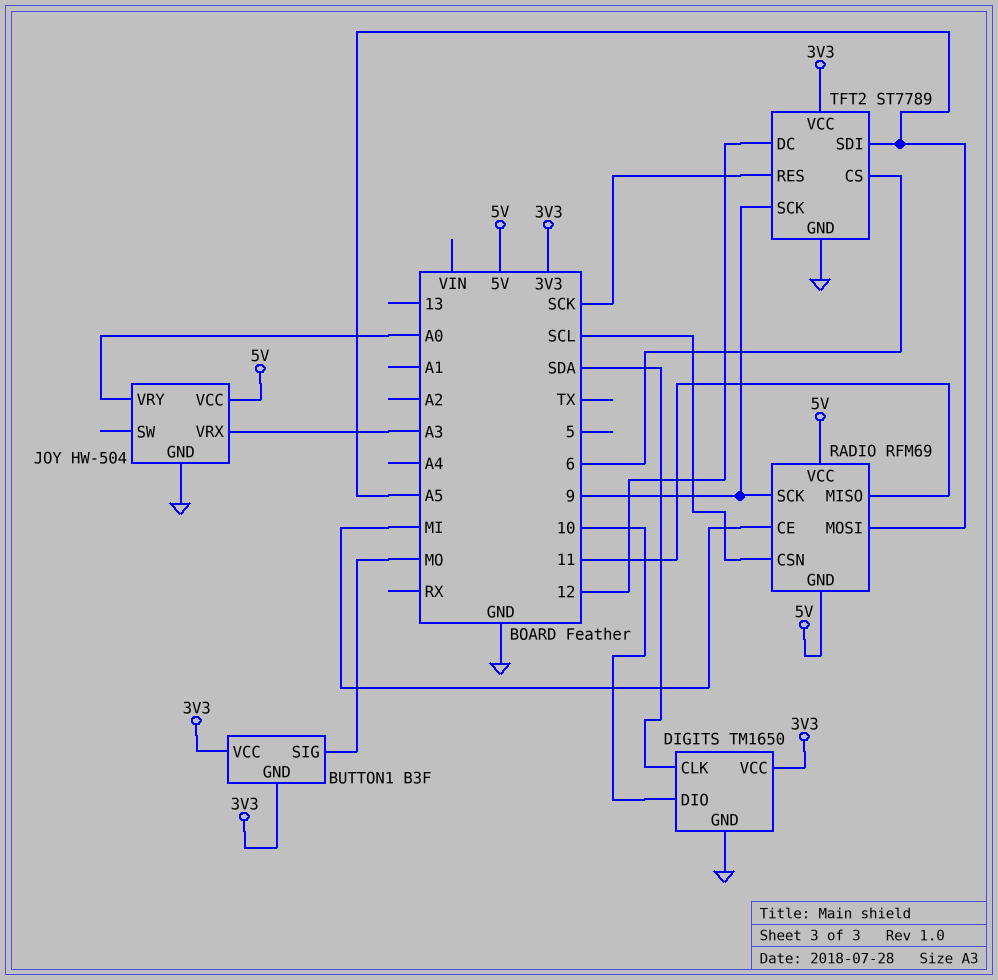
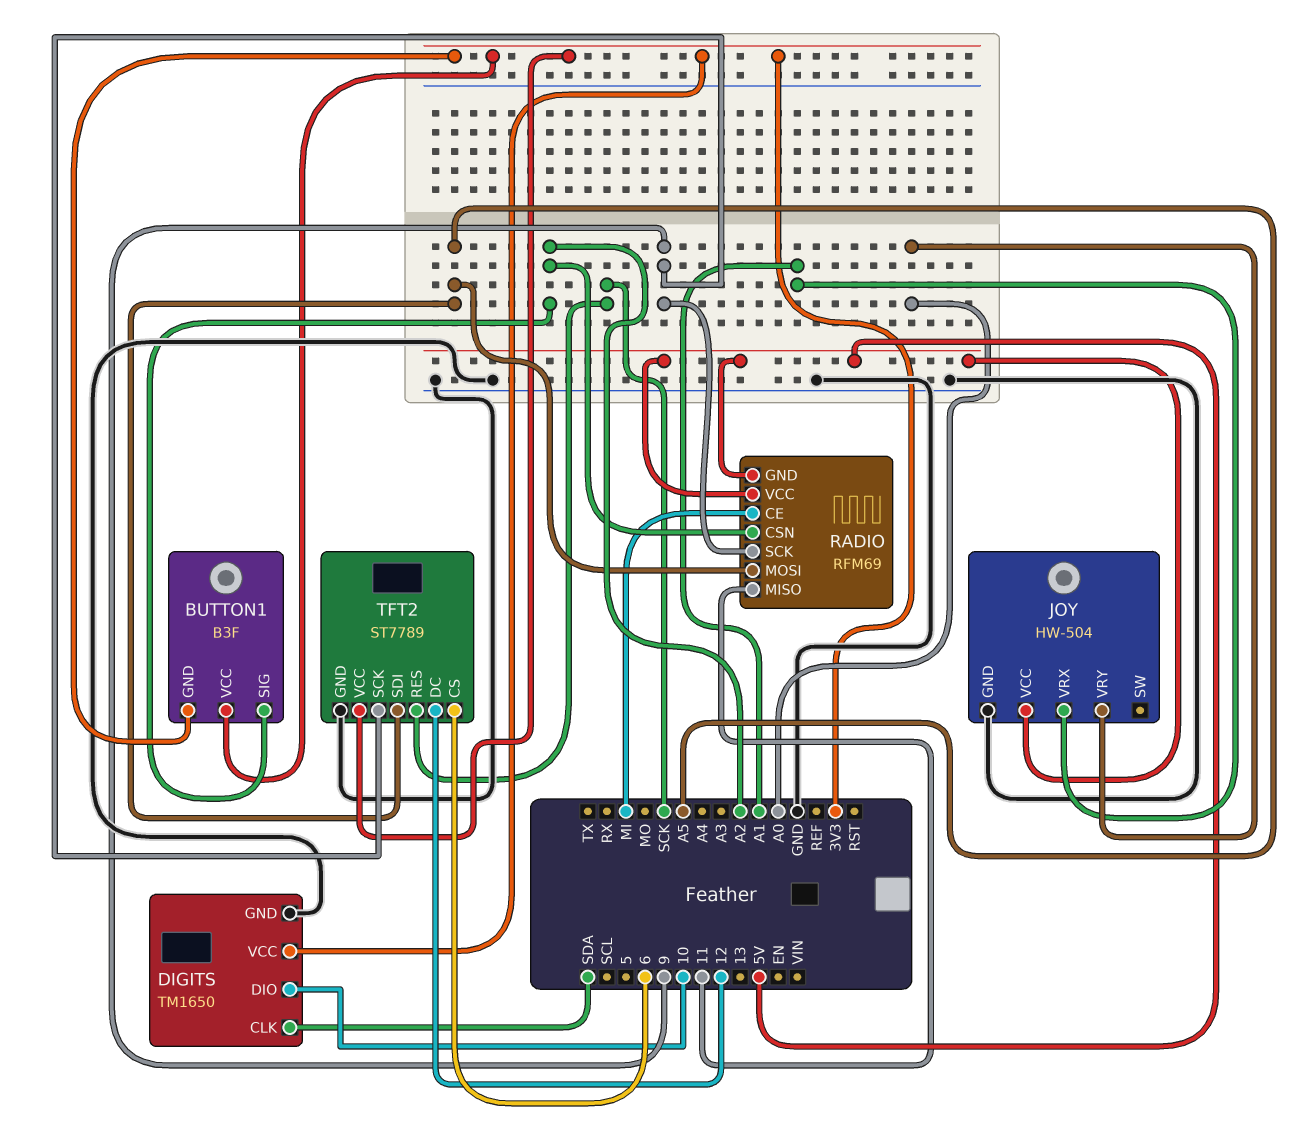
BUTTON1 pin SIG: MO -> A2
JOY pin VRX: A3 -> A1
RADIO pin CSN: SCL -> A2

